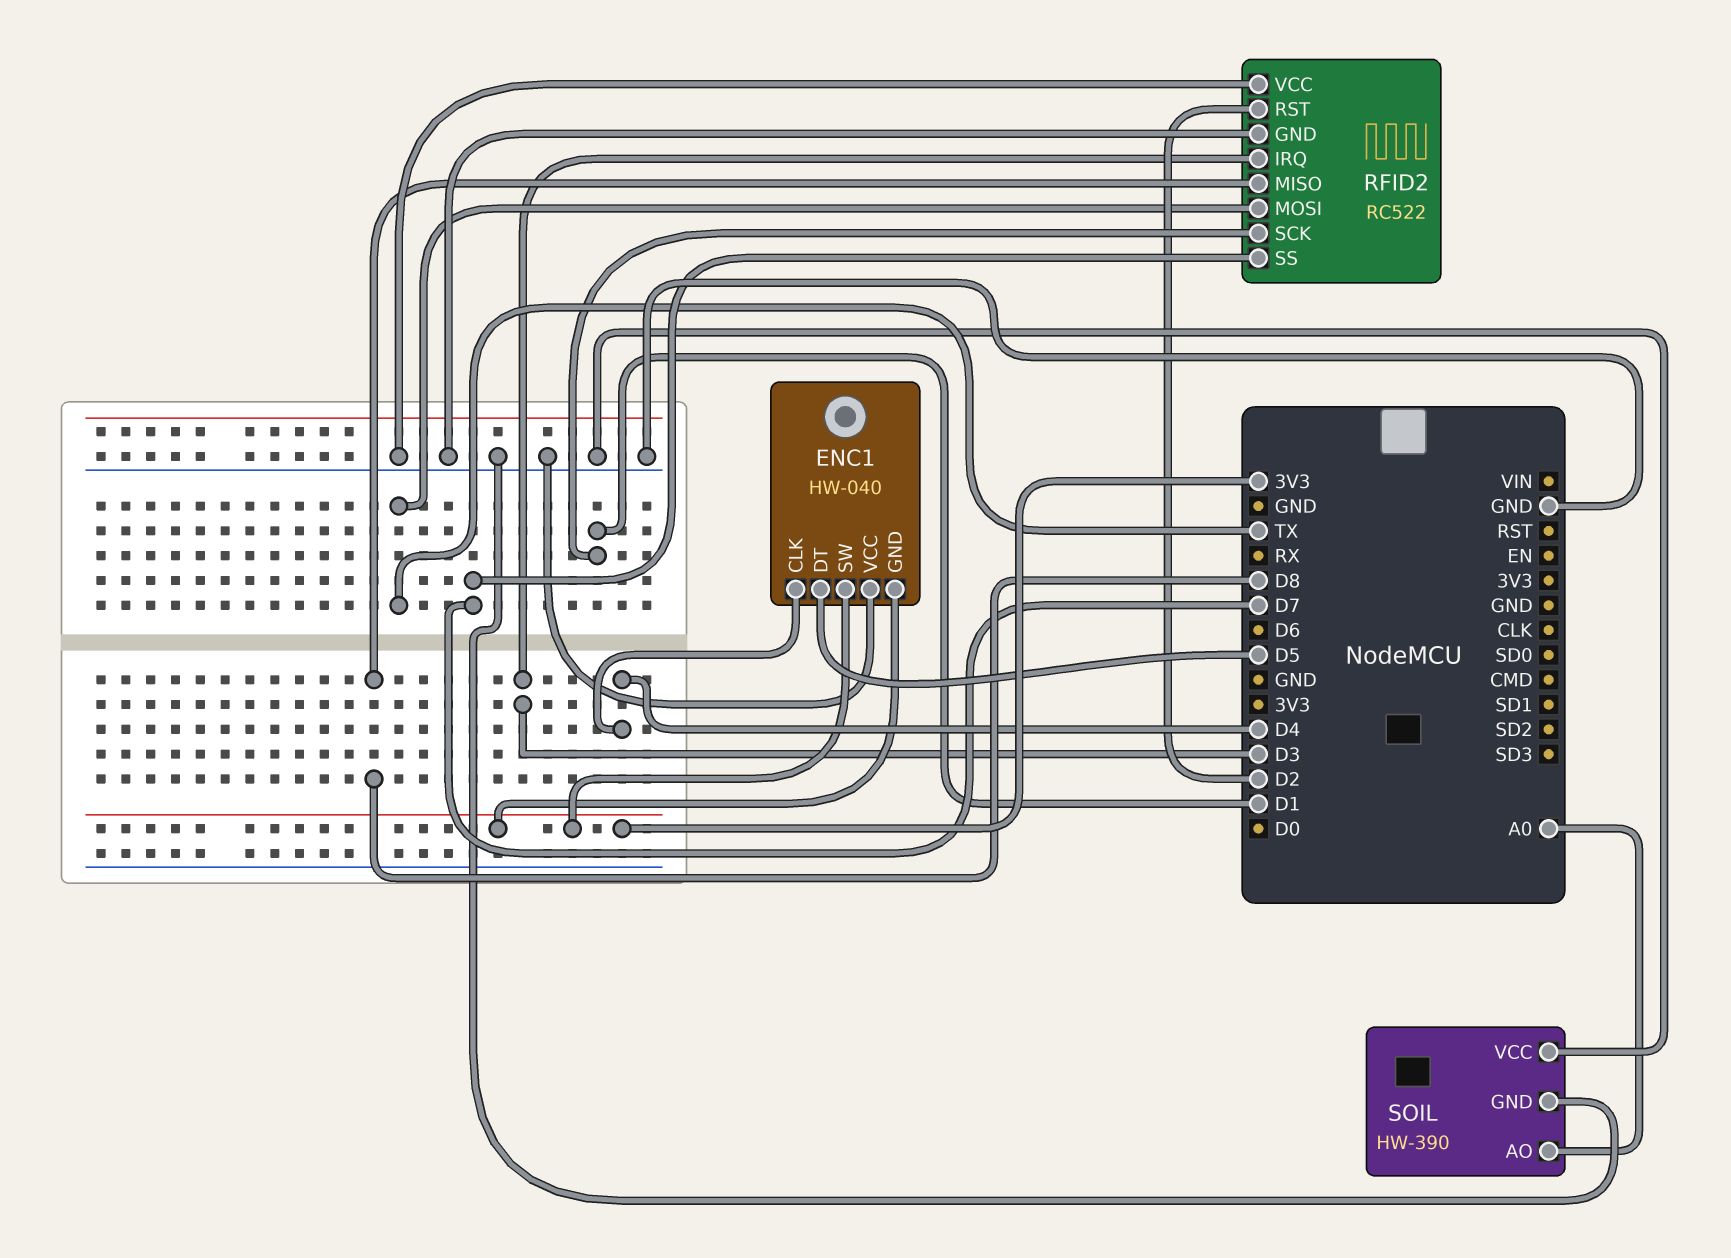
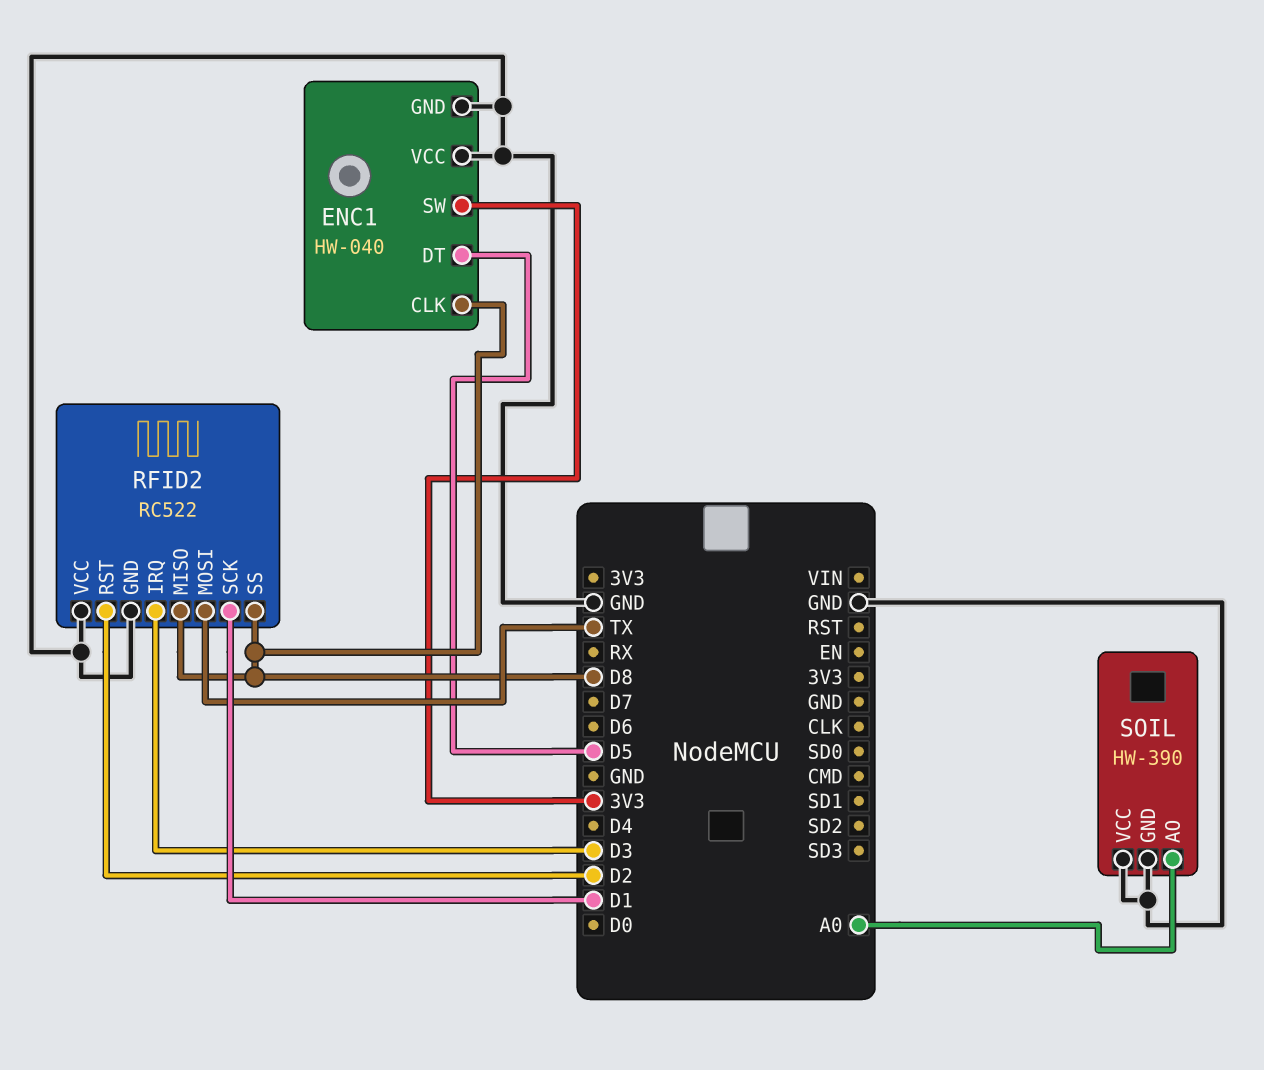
ENC1 pin CLK: D4 -> D8
ENC1 pin GND: 3V3 -> GND
RFID2 pin SS: D7 -> D8

